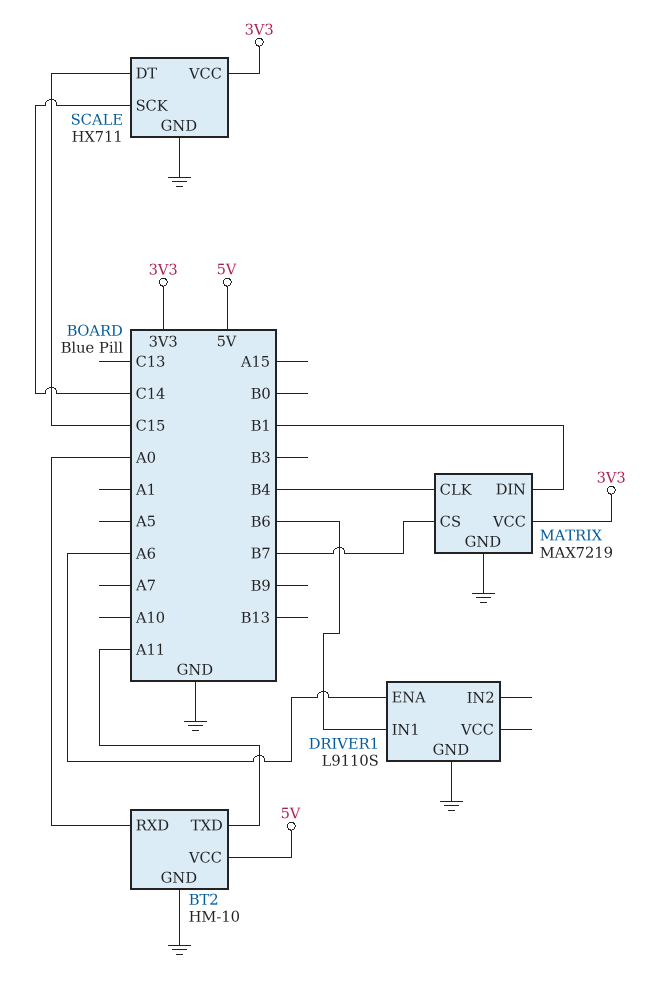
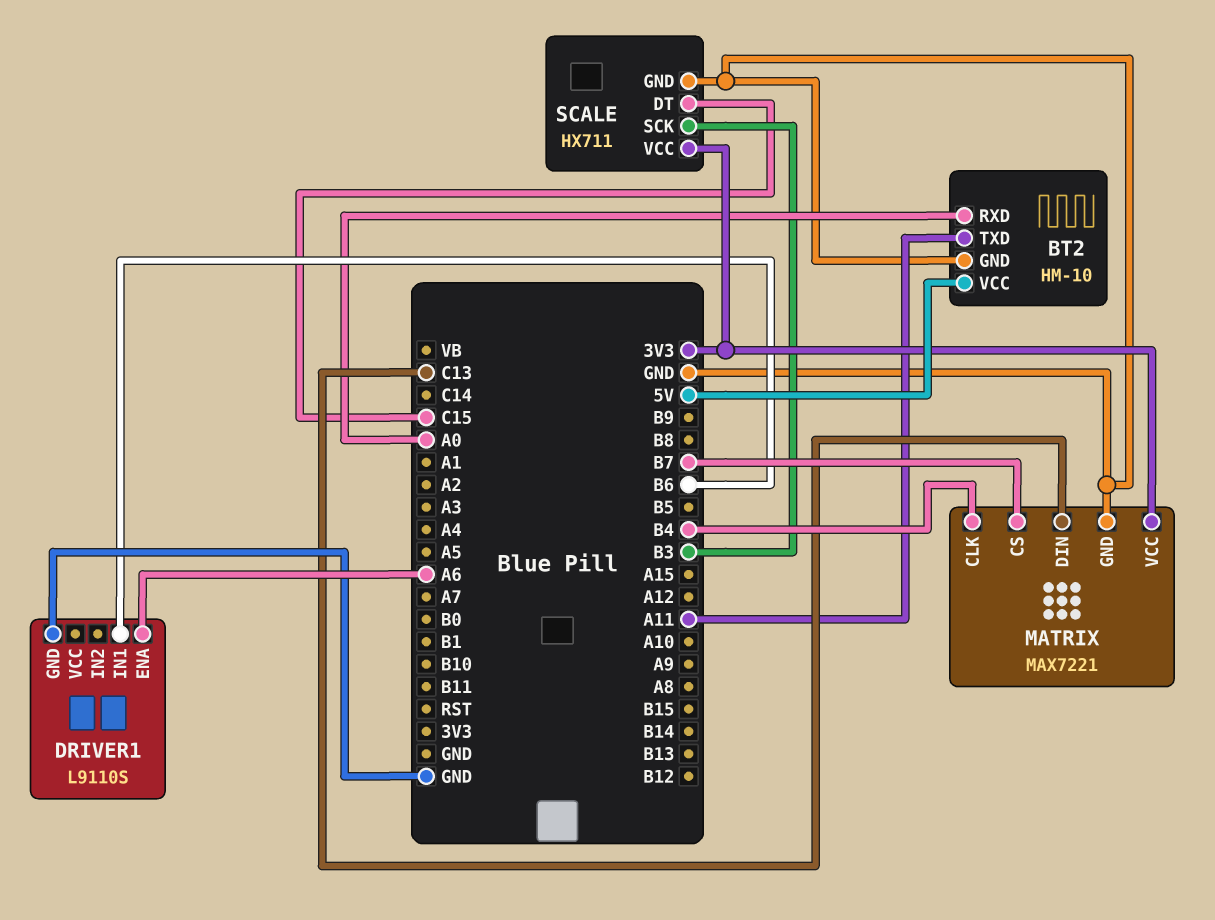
MATRIX: MAX7219 -> MAX7221
MATRIX pin DIN: B1 -> C13
SCALE pin SCK: C14 -> B3

